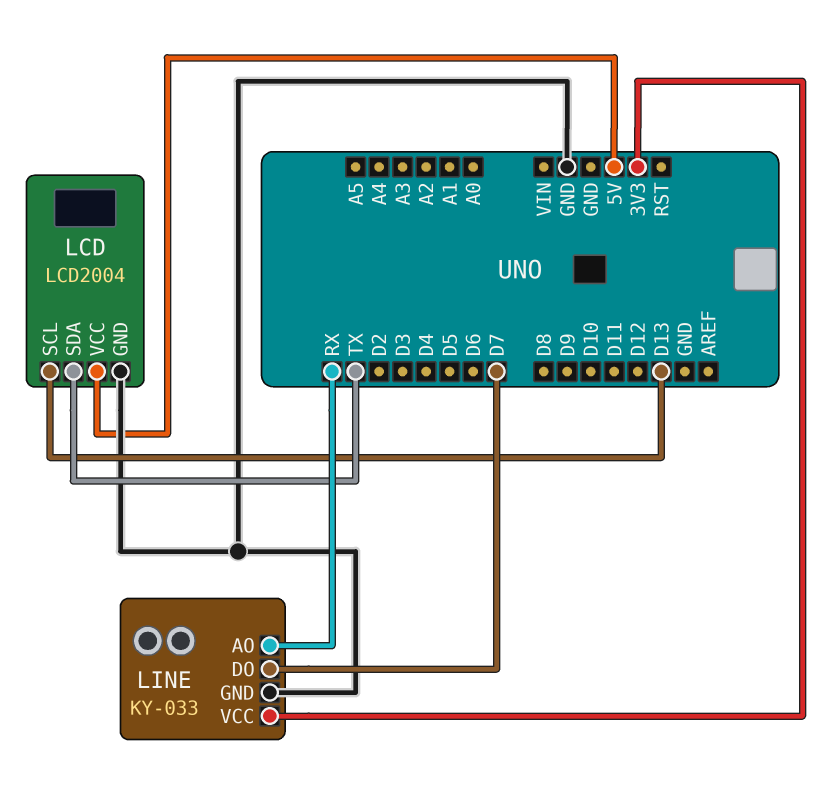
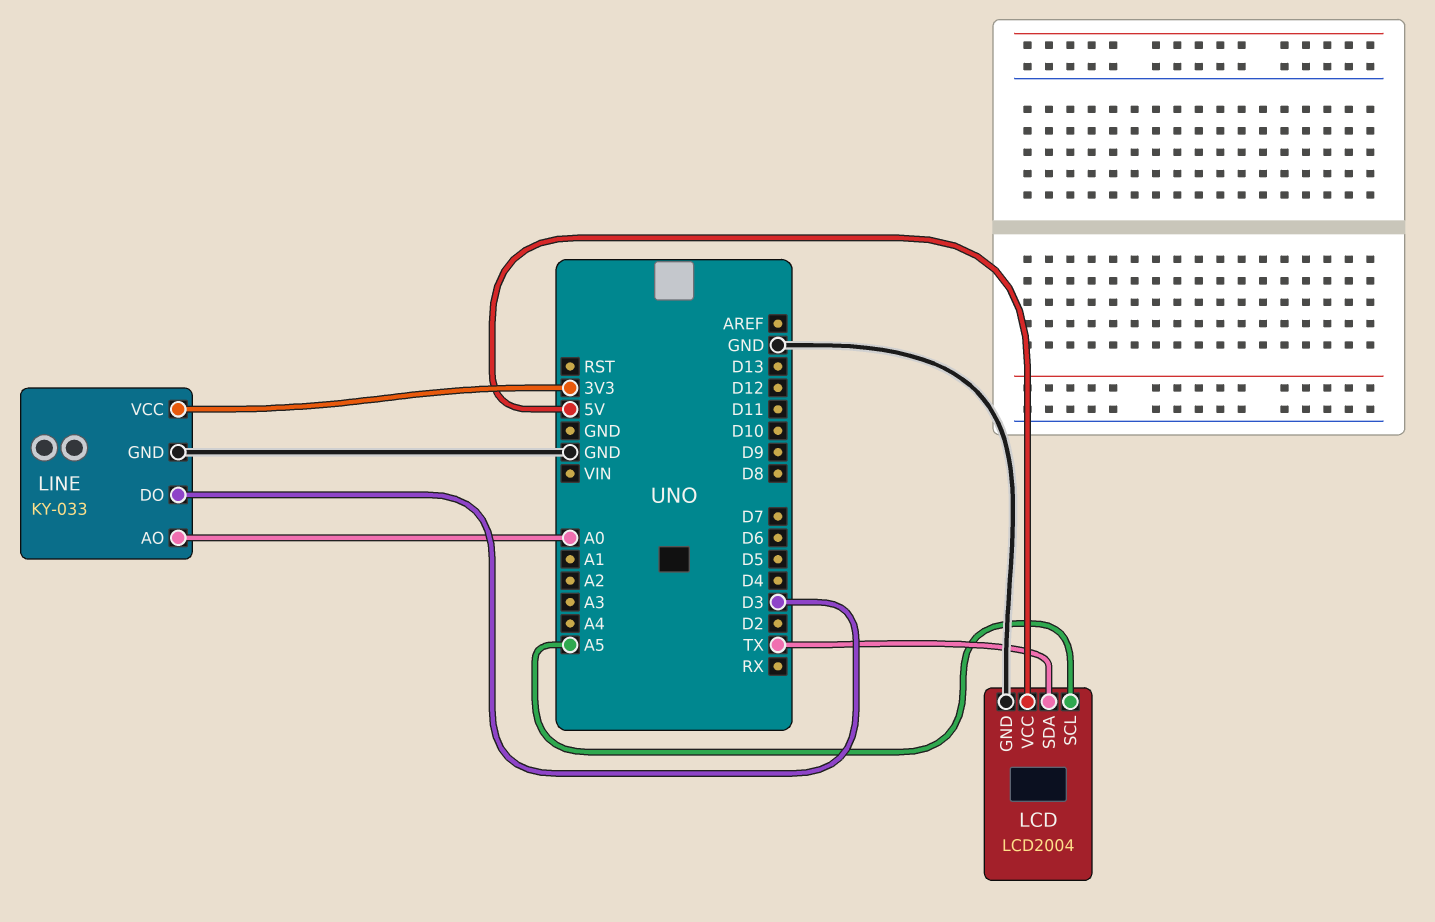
LCD pin SCL: D13 -> A5
LINE pin AO: RX -> A0
LINE pin DO: D7 -> D3

